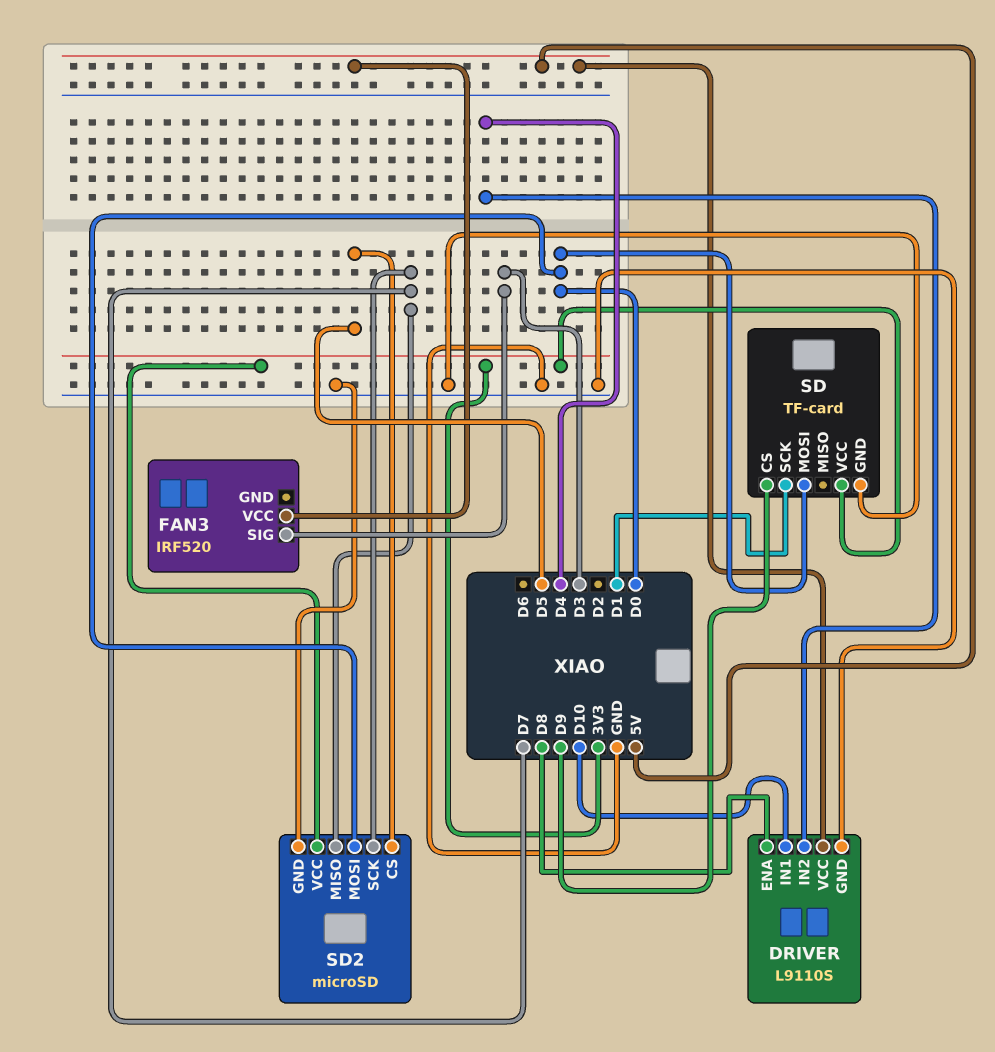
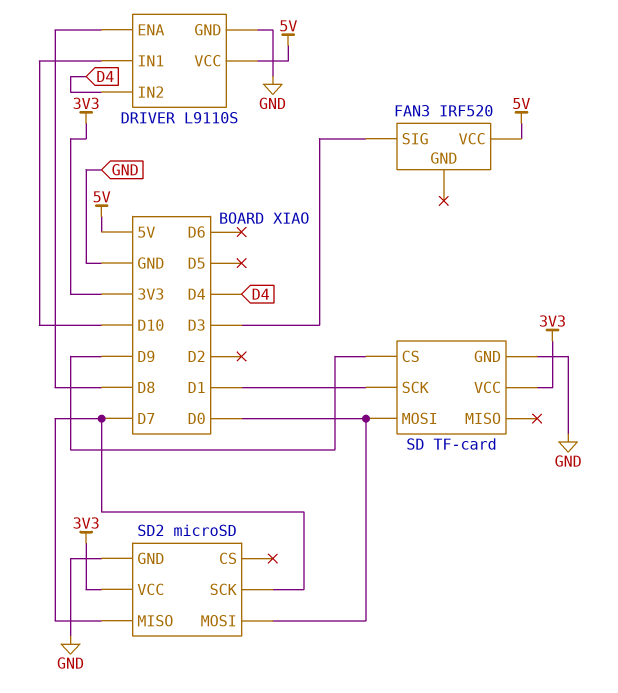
SD2 pin CS: D5 -> none

